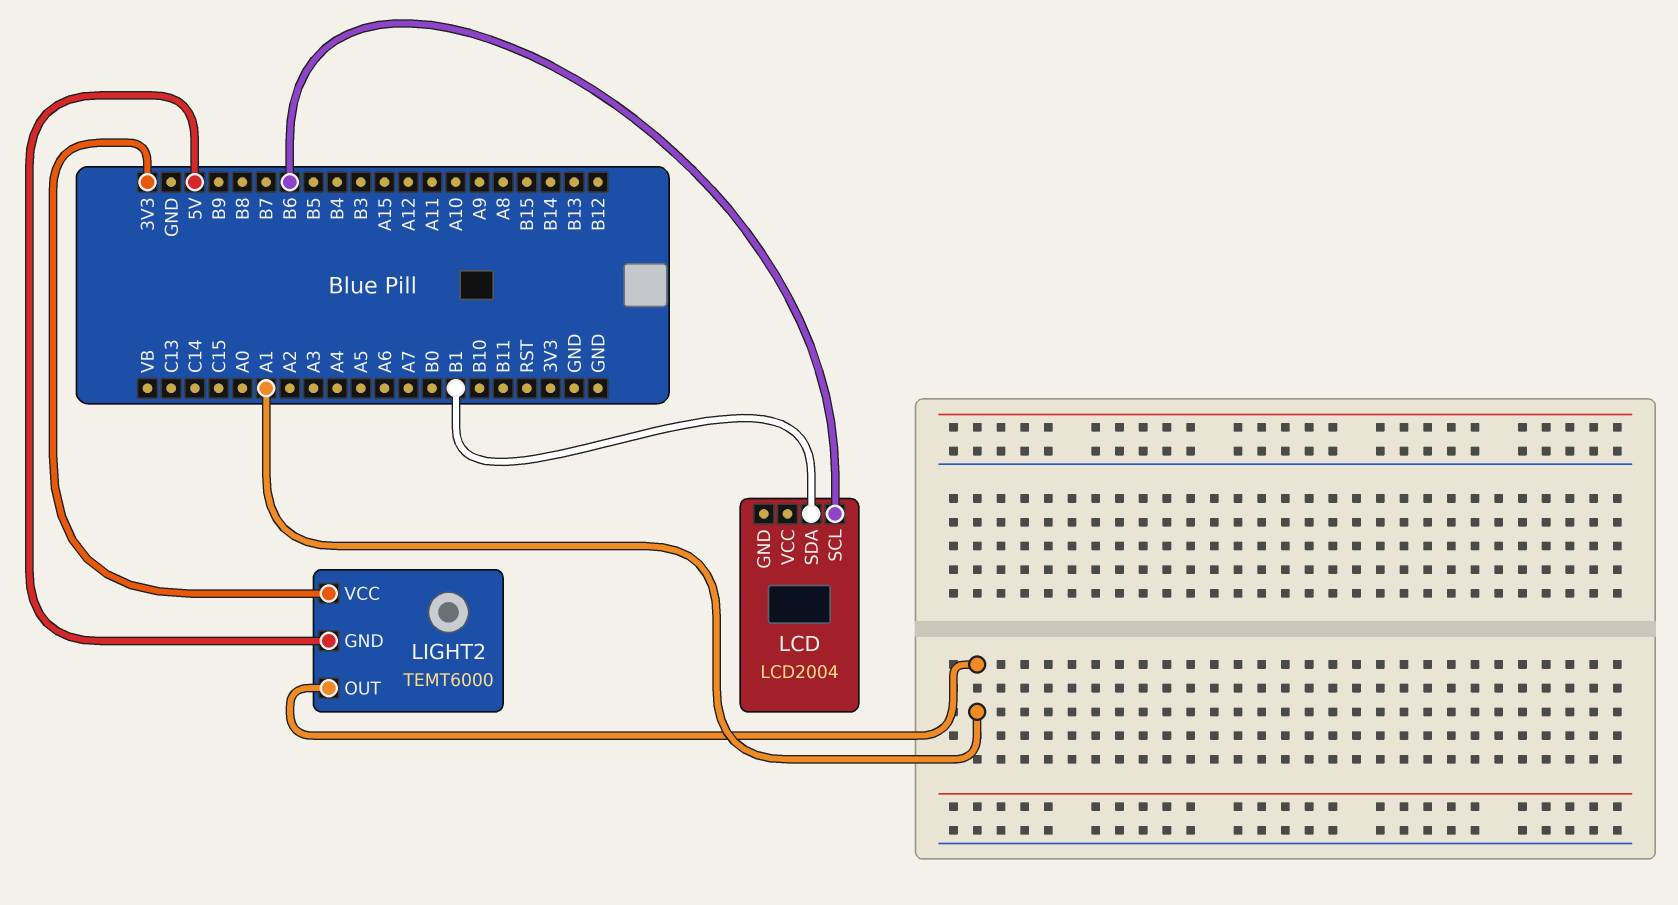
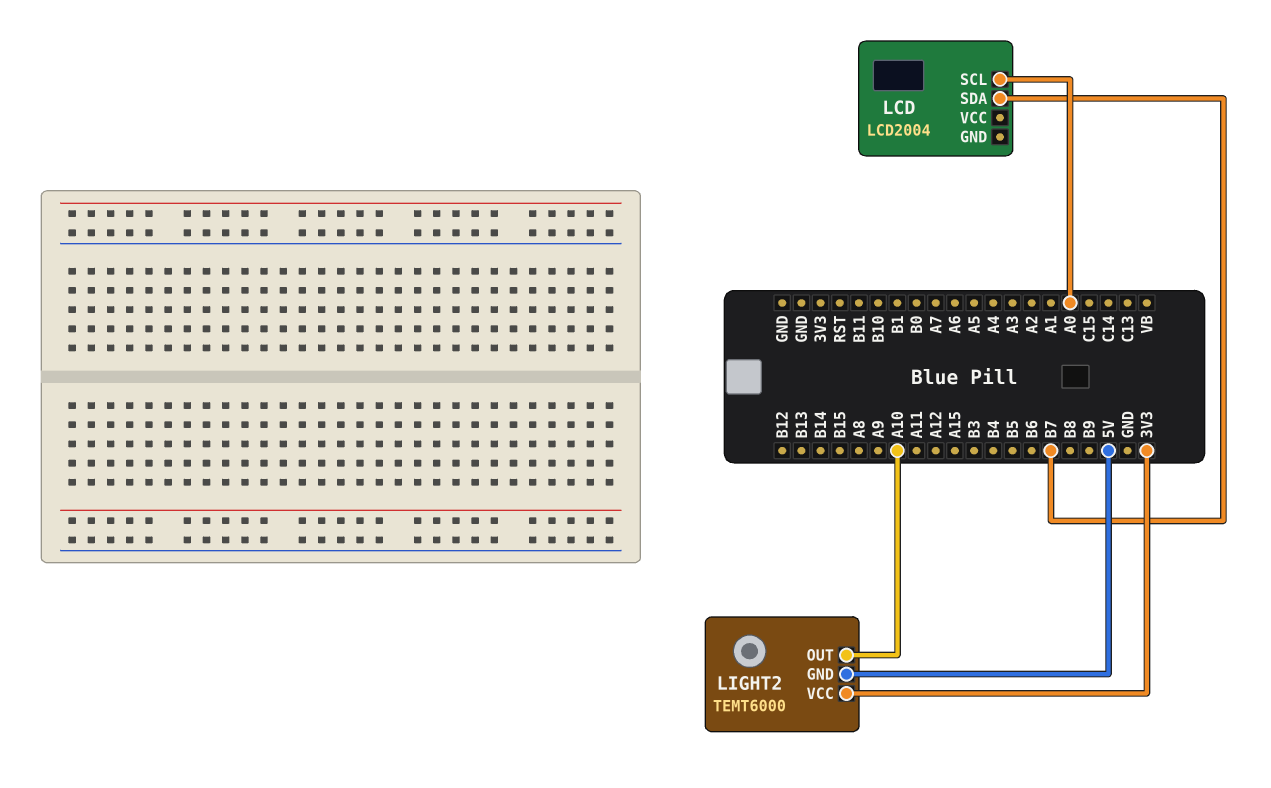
LCD pin SCL: B6 -> A0
LCD pin SDA: B1 -> B7
LIGHT2 pin OUT: A1 -> A10

